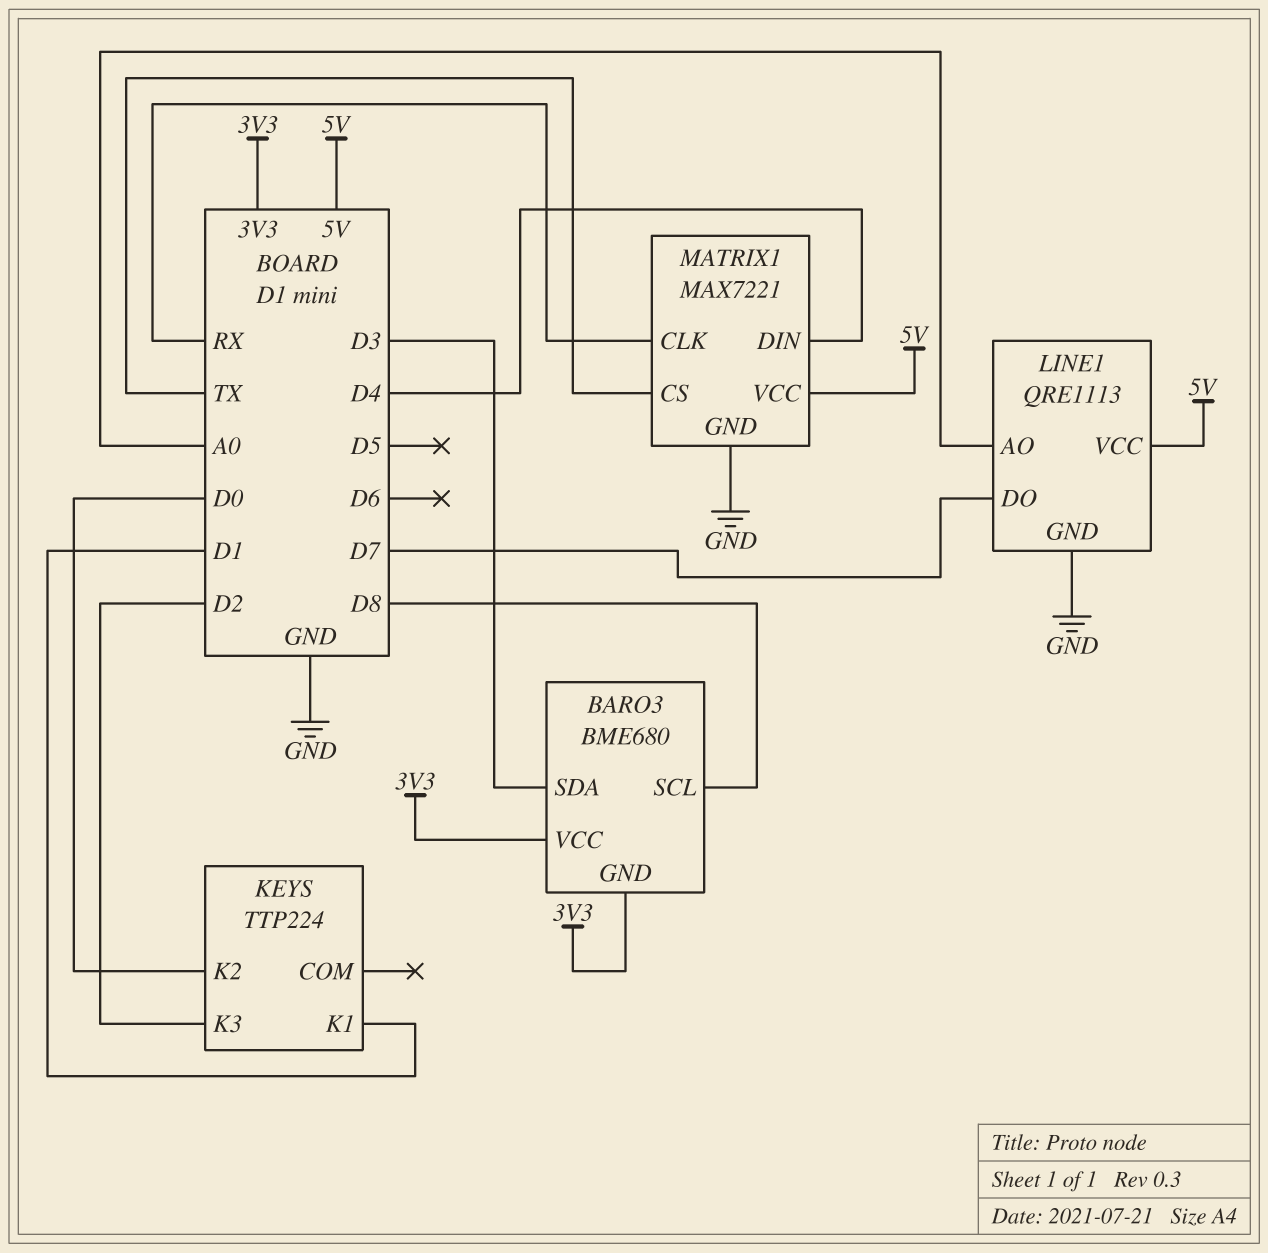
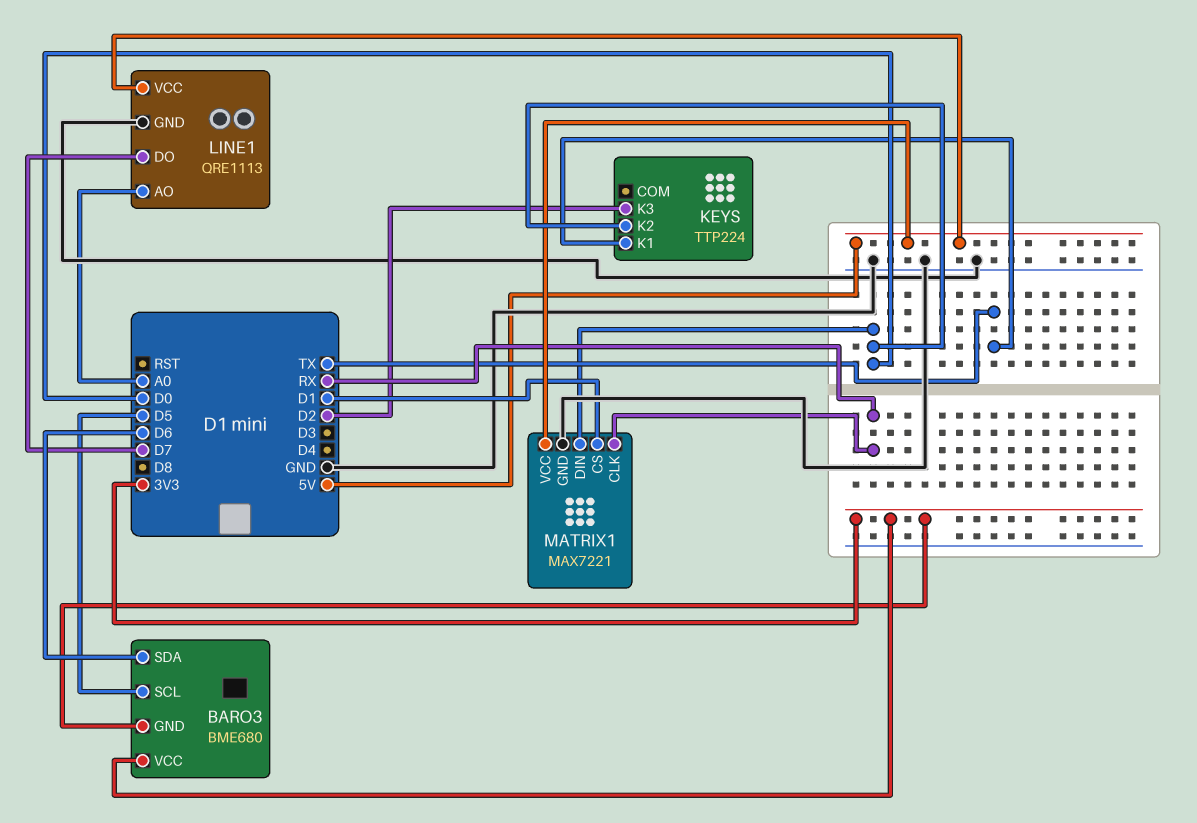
BARO3 pin SCL: D8 -> D5
BARO3 pin SDA: D3 -> D6
KEYS pin K1: D1 -> TX
MATRIX1 pin CS: TX -> D1
MATRIX1 pin DIN: D4 -> D0

